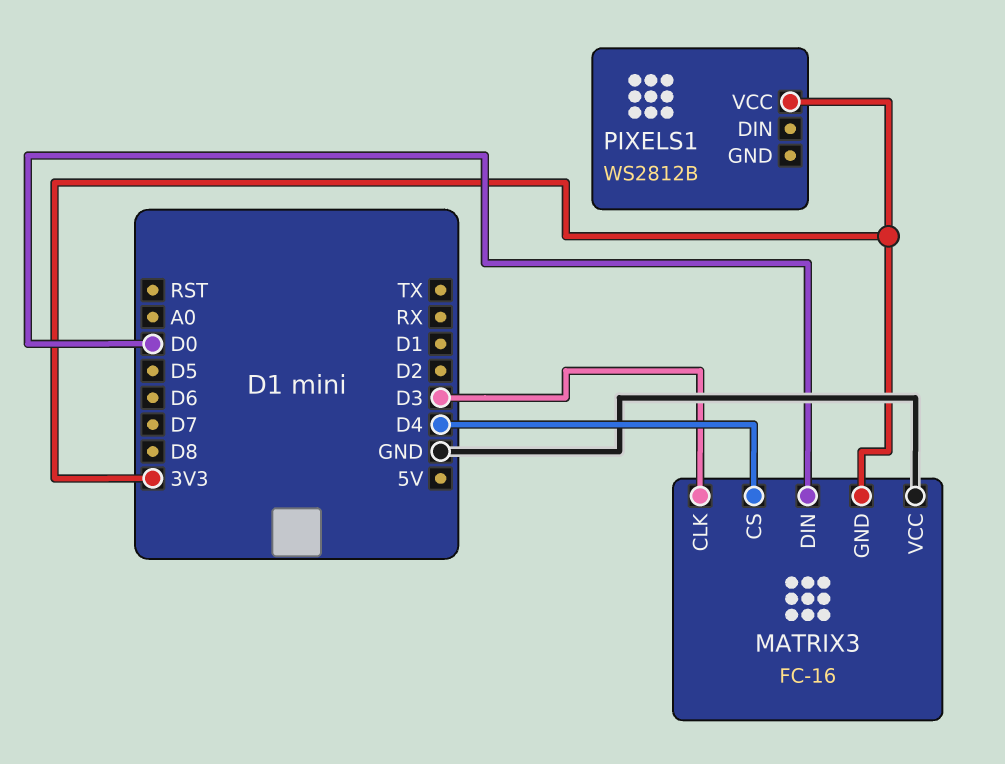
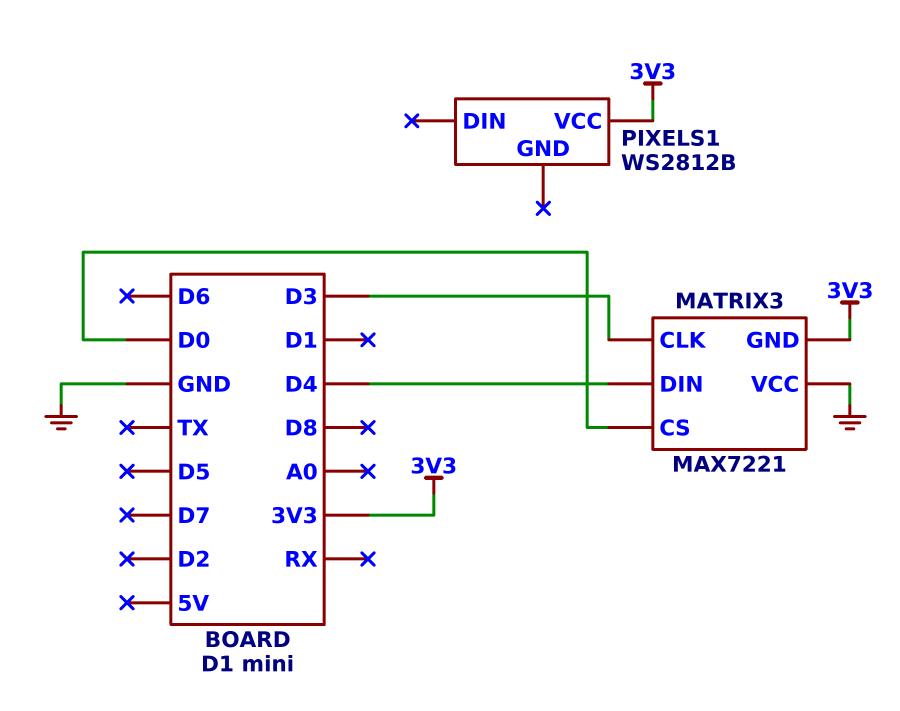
MATRIX3: FC-16 -> MAX7221
MATRIX3 pin CS: D4 -> D0
MATRIX3 pin DIN: D0 -> D4

